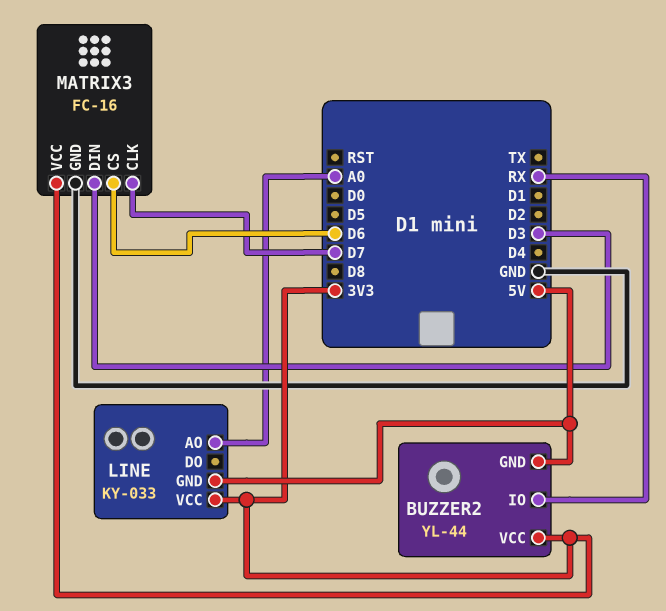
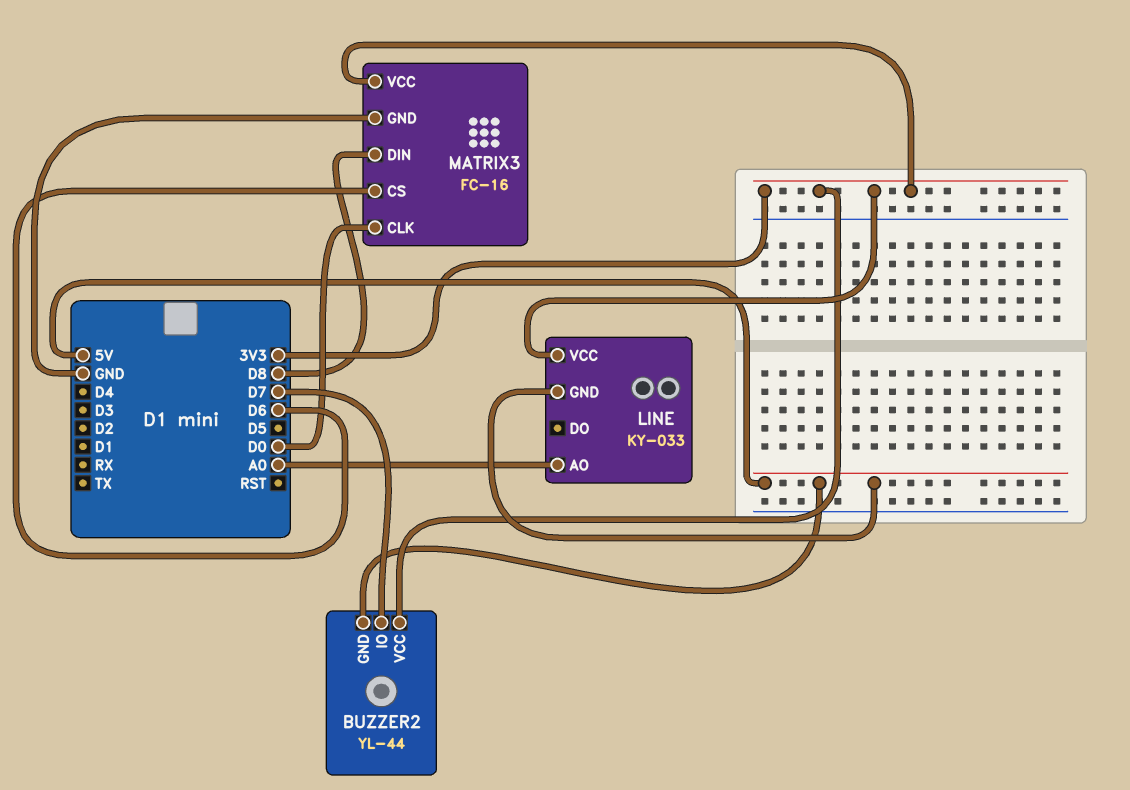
BUZZER2 pin IO: RX -> D7
MATRIX3 pin CLK: D7 -> D0
MATRIX3 pin DIN: D3 -> D8

